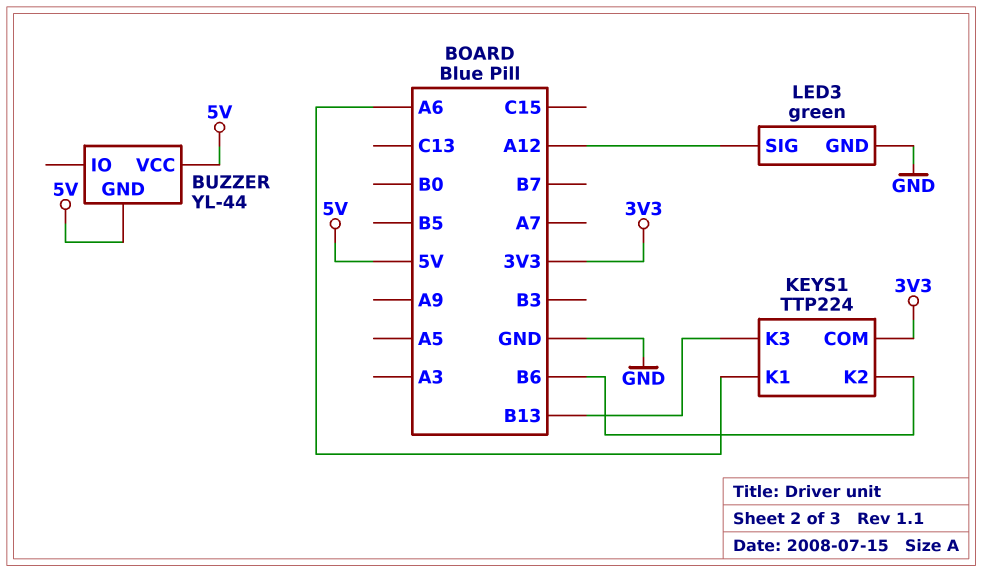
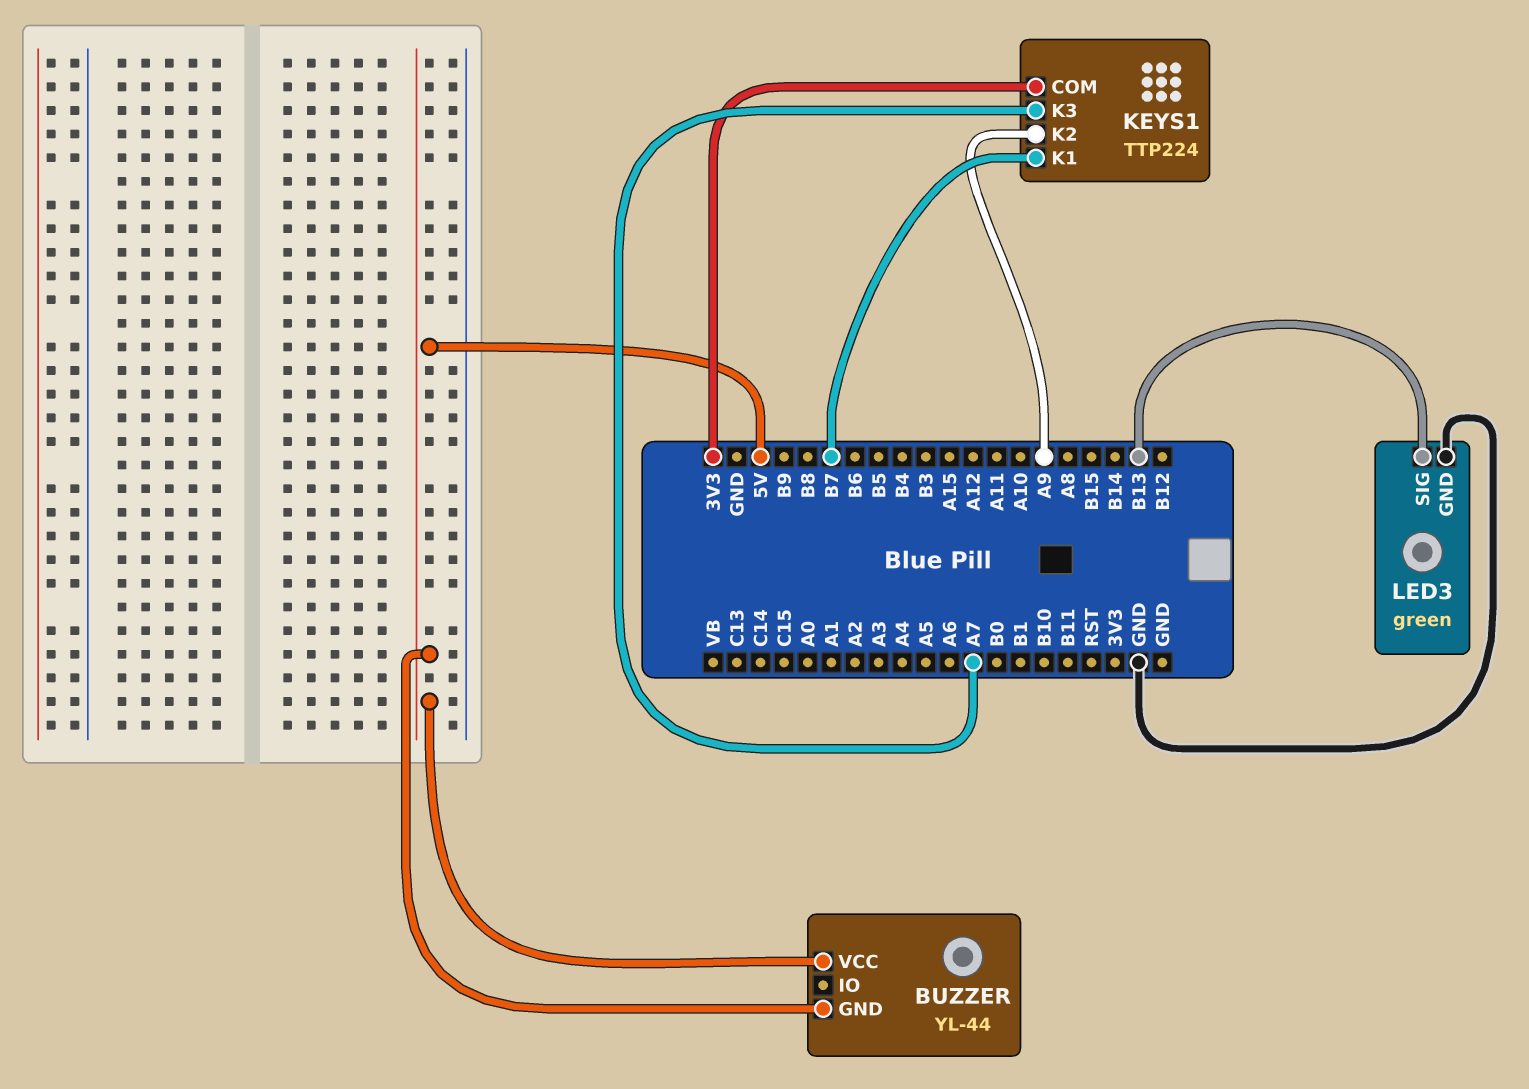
KEYS1 pin K1: A6 -> B7
KEYS1 pin K2: B6 -> A9
KEYS1 pin K3: B13 -> A7
LED3 pin SIG: A12 -> B13

